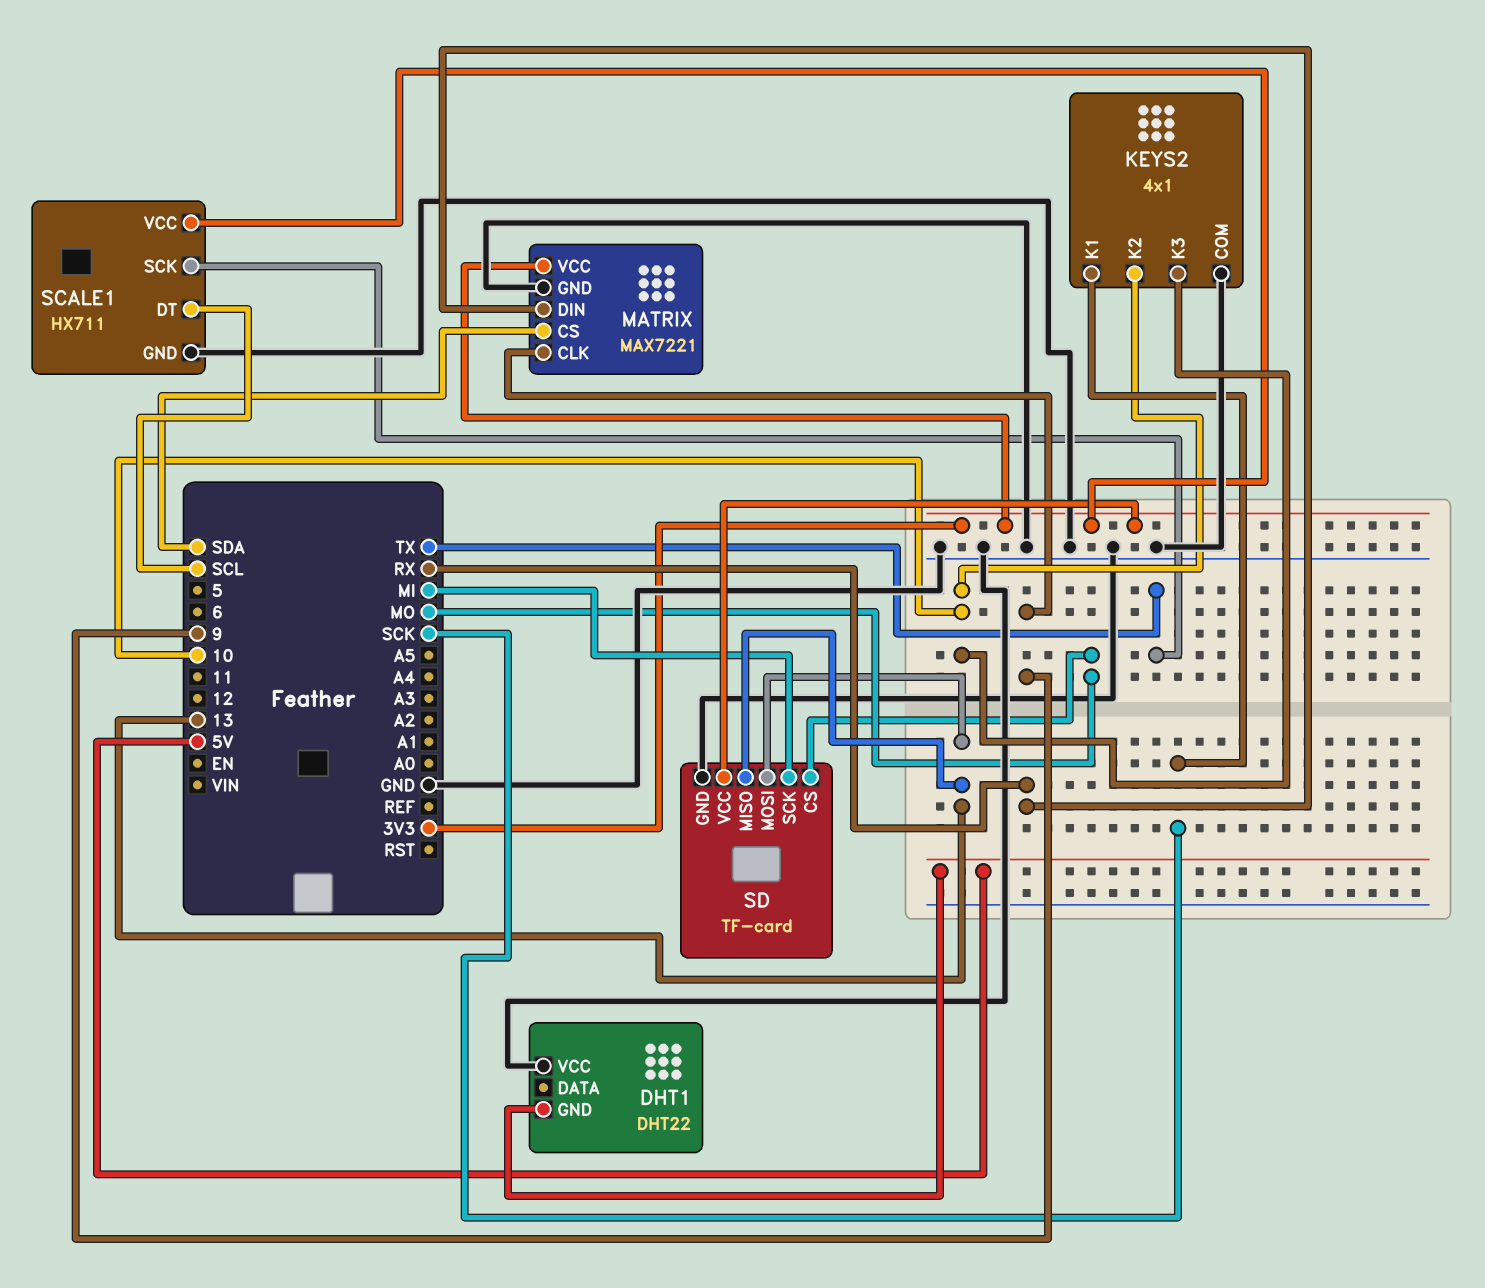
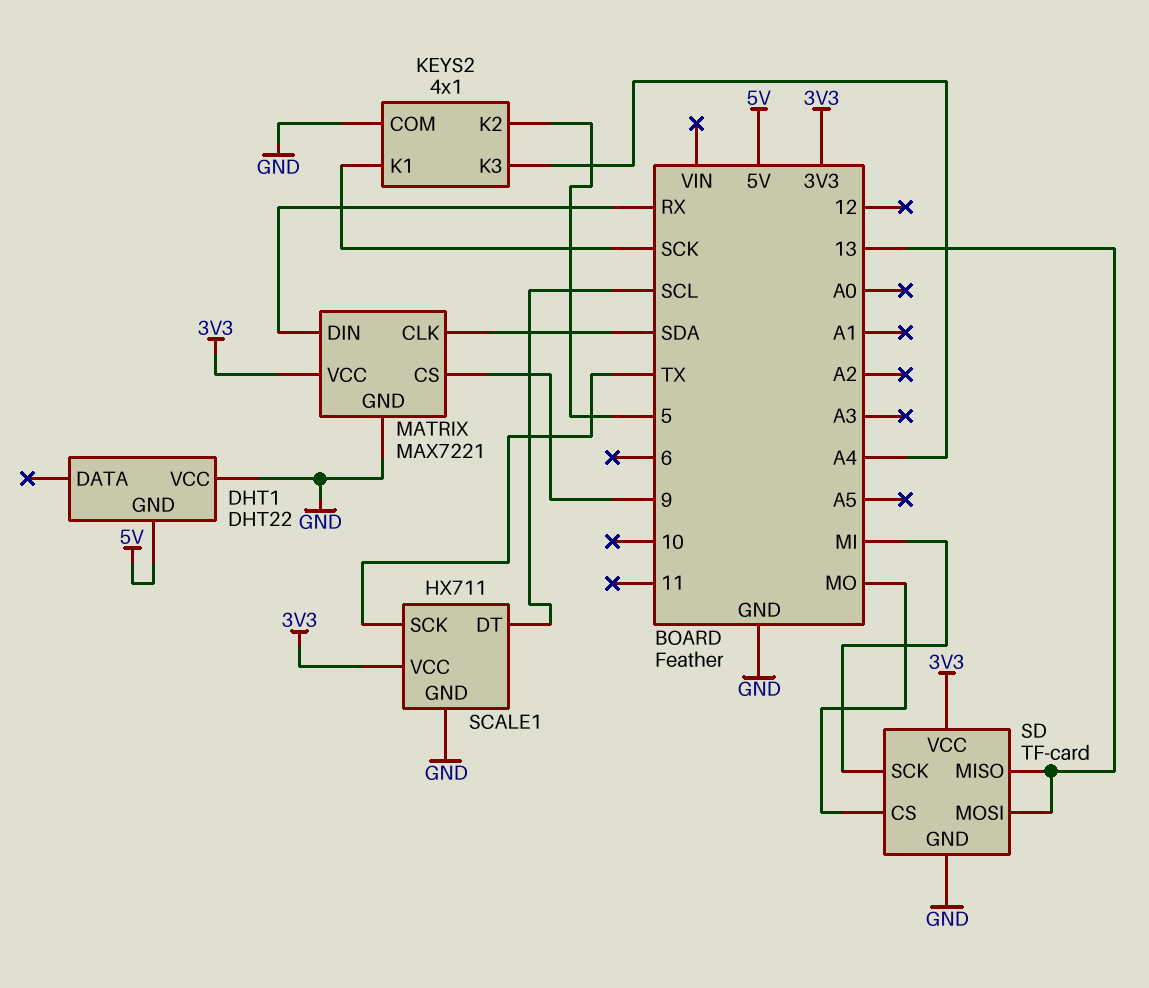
KEYS2 pin K2: 10 -> 5
KEYS2 pin K3: 10 -> A4
MATRIX pin CLK: 9 -> SDA
MATRIX pin CS: SDA -> 9

